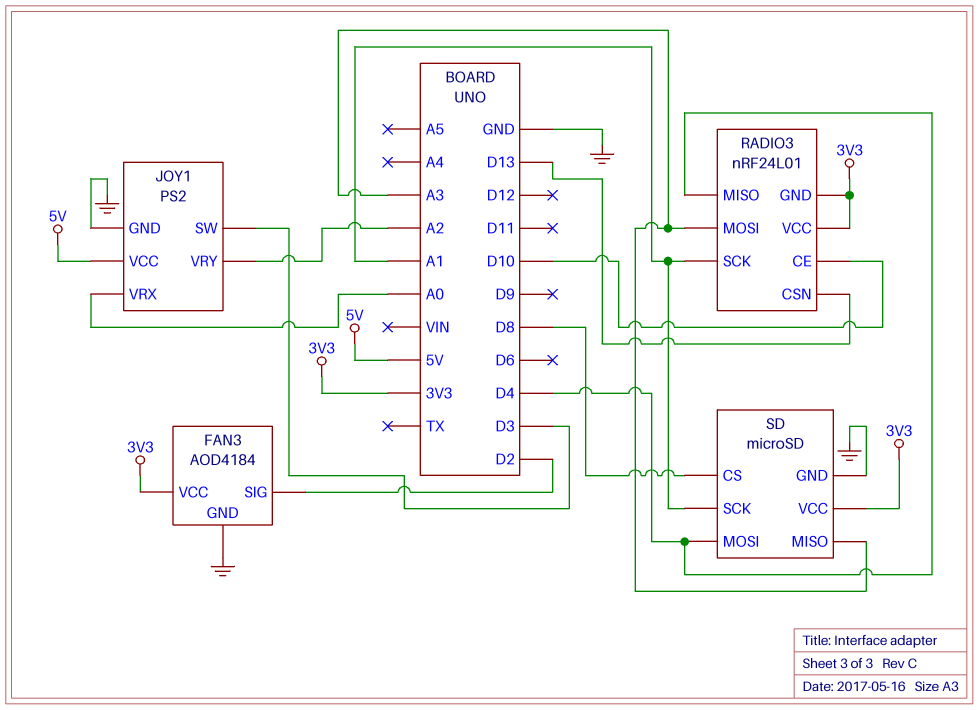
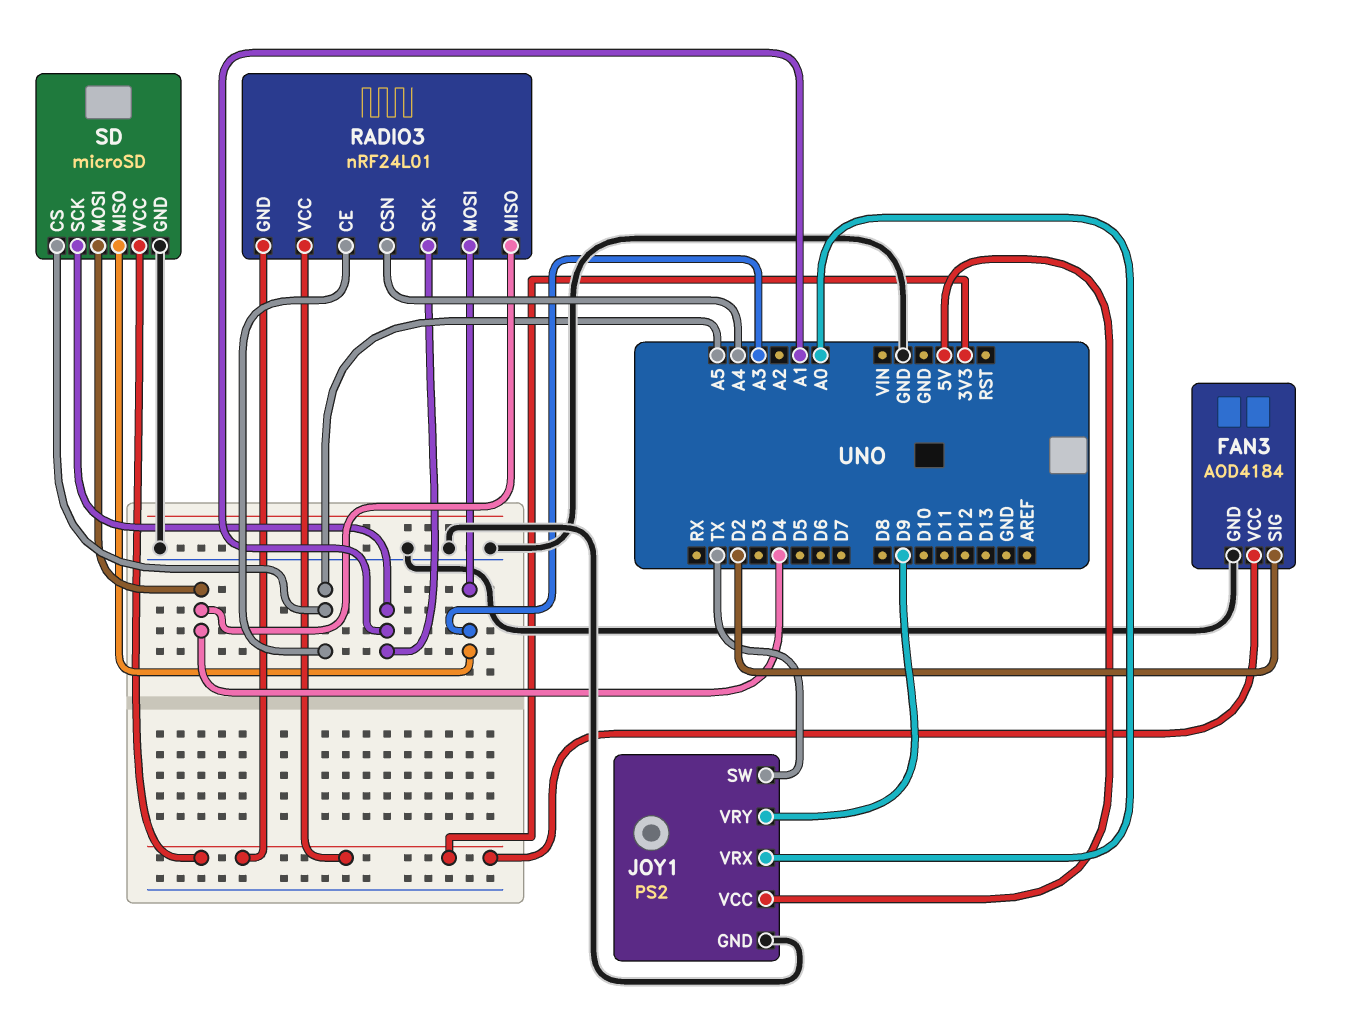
JOY1 pin SW: D3 -> TX
JOY1 pin VRY: A2 -> D9
RADIO3 pin CE: D10 -> A5
RADIO3 pin CSN: D13 -> A4
SD pin CS: D8 -> A5

